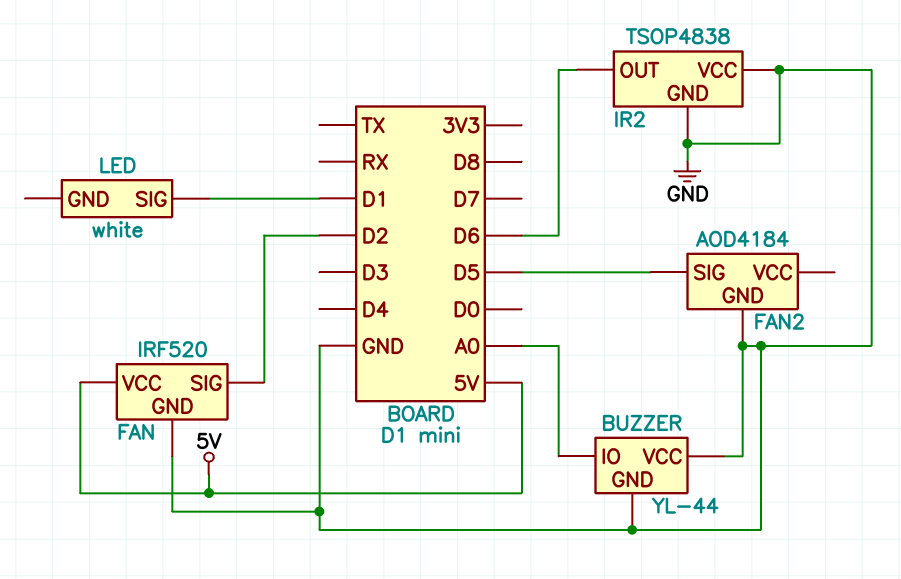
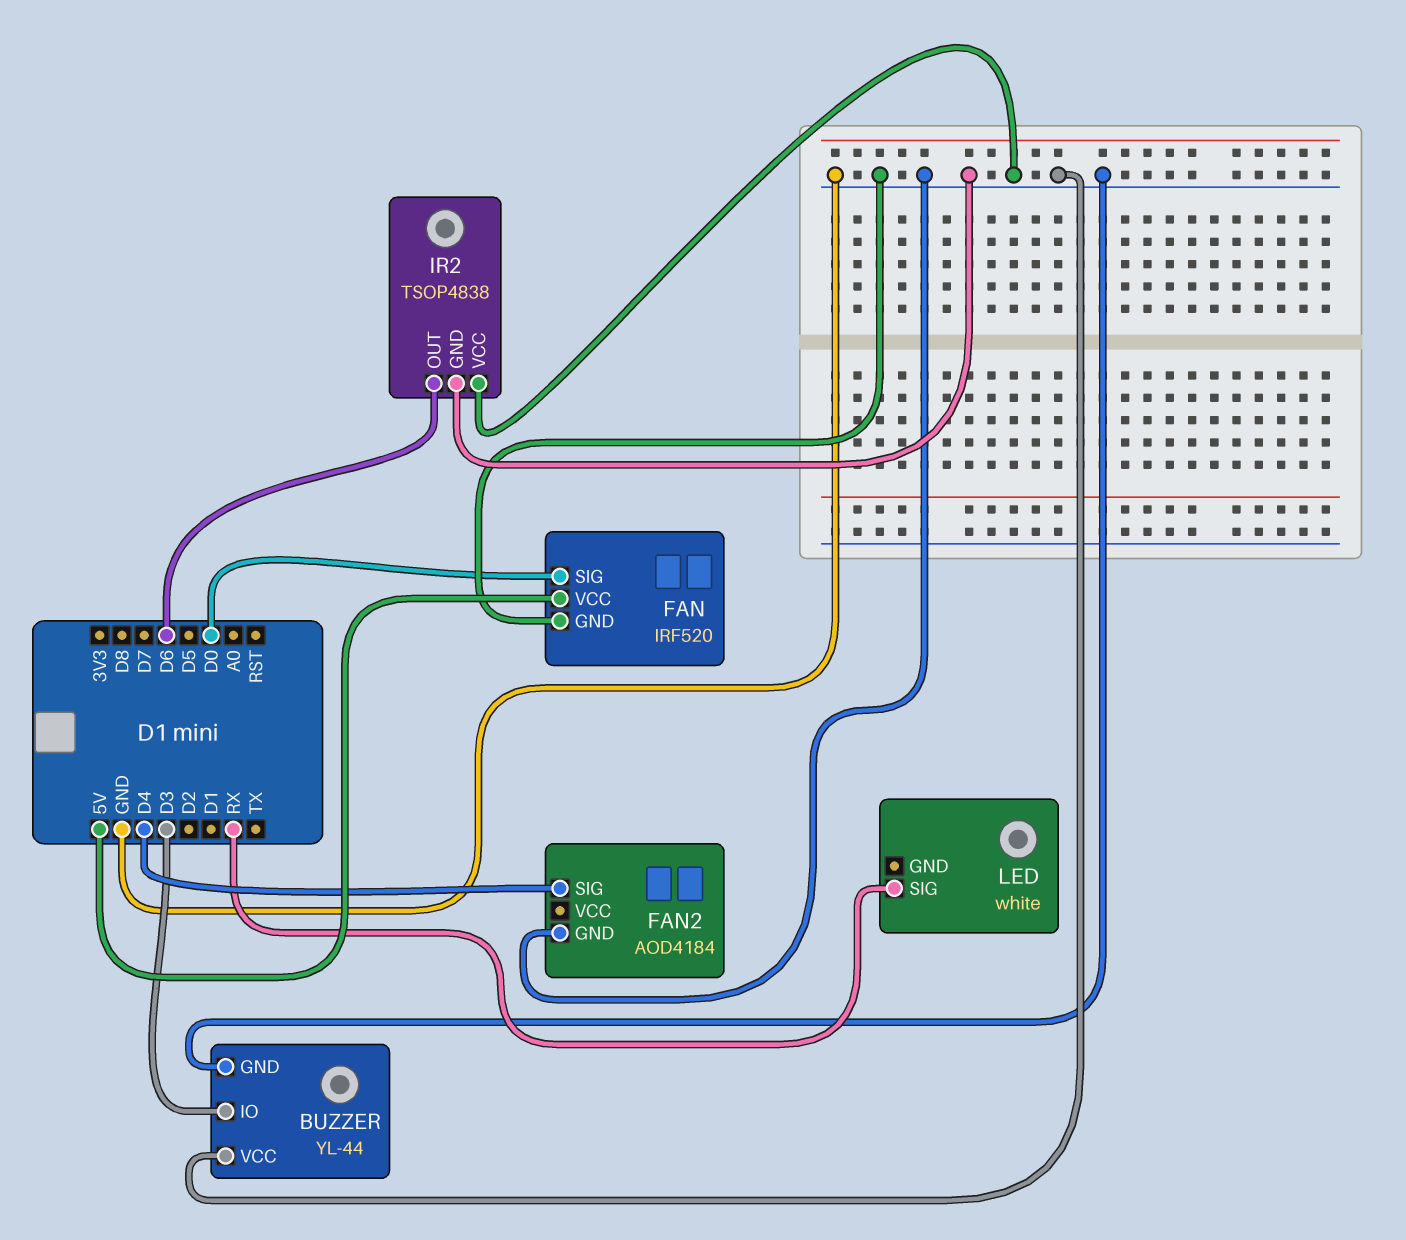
BUZZER pin IO: A0 -> D3
FAN pin SIG: D2 -> D0
FAN2 pin SIG: D5 -> D4
LED pin SIG: D1 -> RX

